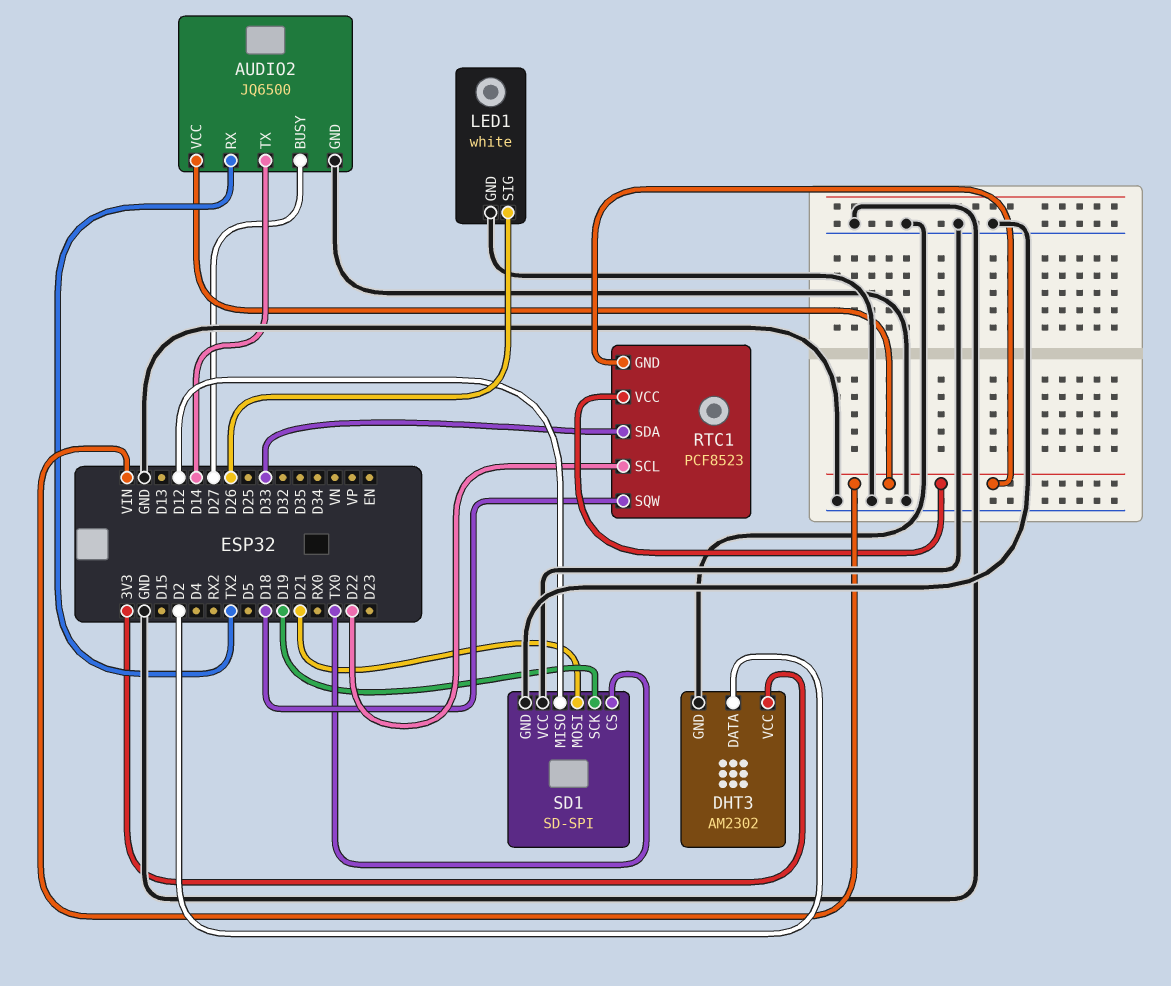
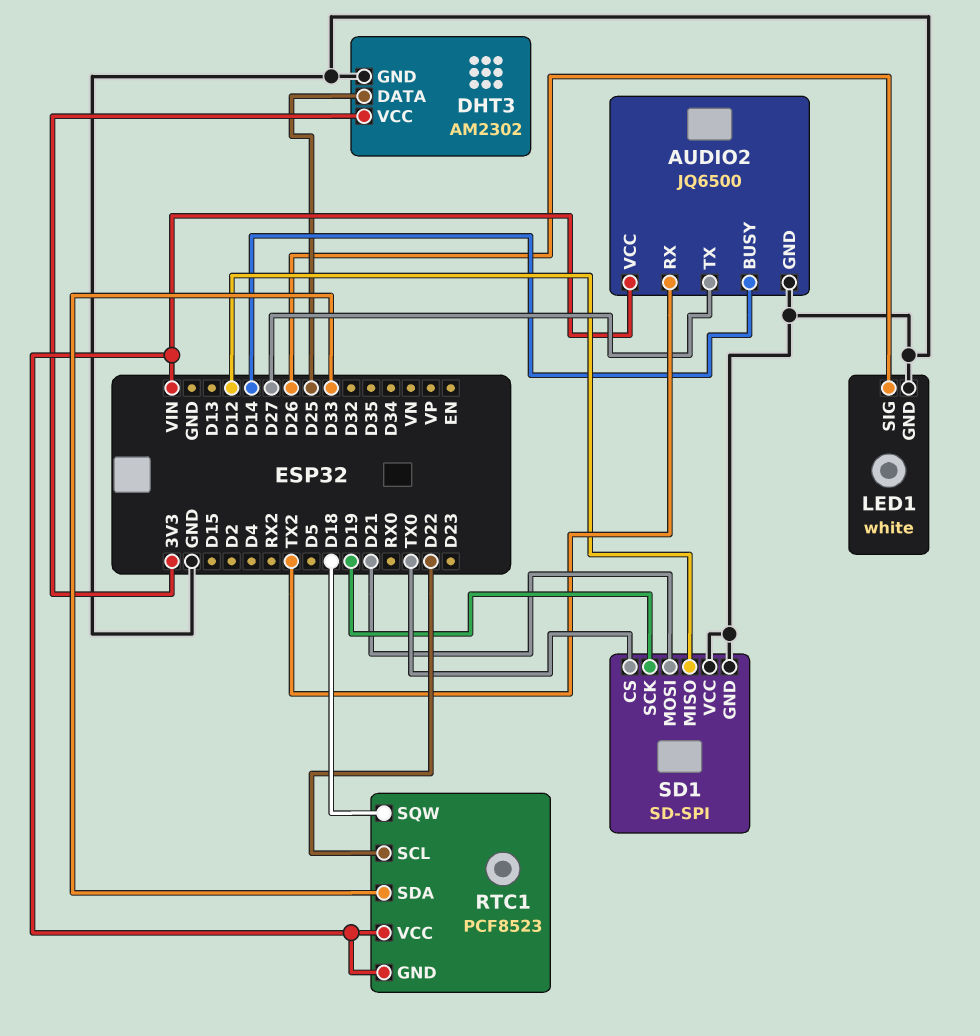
AUDIO2 pin BUSY: D27 -> D14
AUDIO2 pin TX: D14 -> D27
DHT3 pin DATA: D2 -> D25

